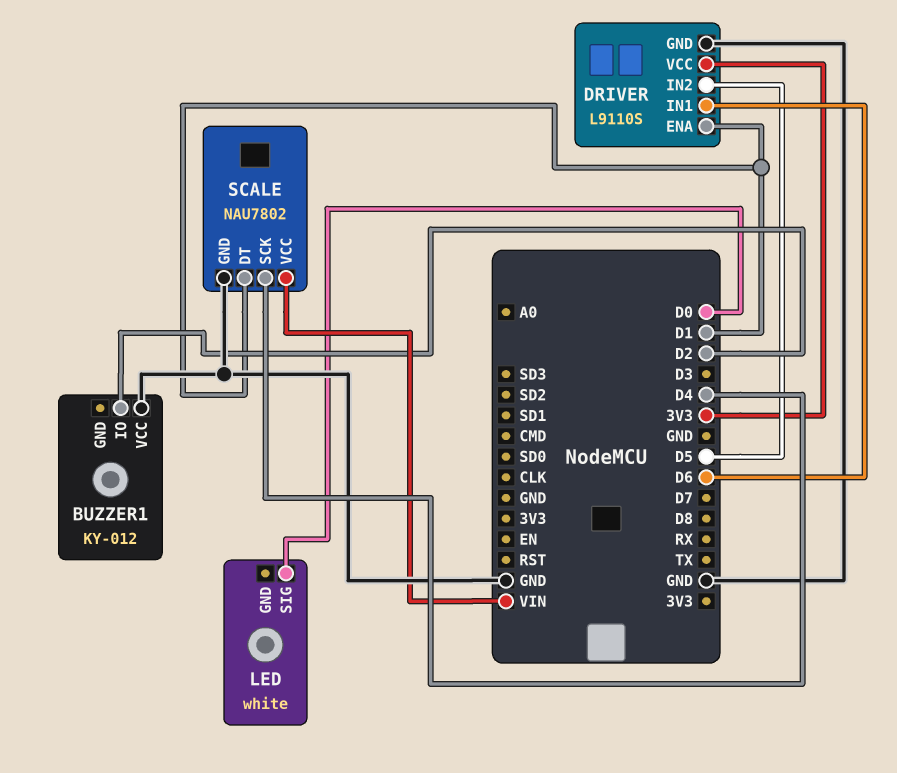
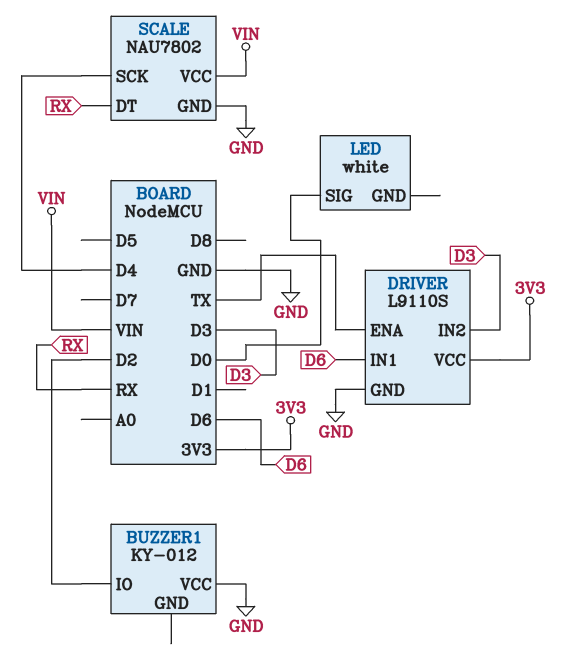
DRIVER pin ENA: D1 -> TX
DRIVER pin IN2: D5 -> D3
SCALE pin DT: D1 -> RX

